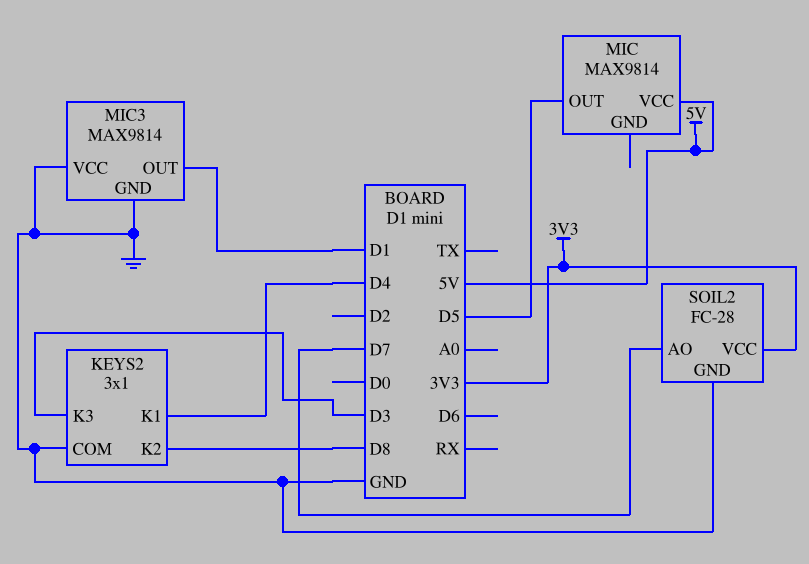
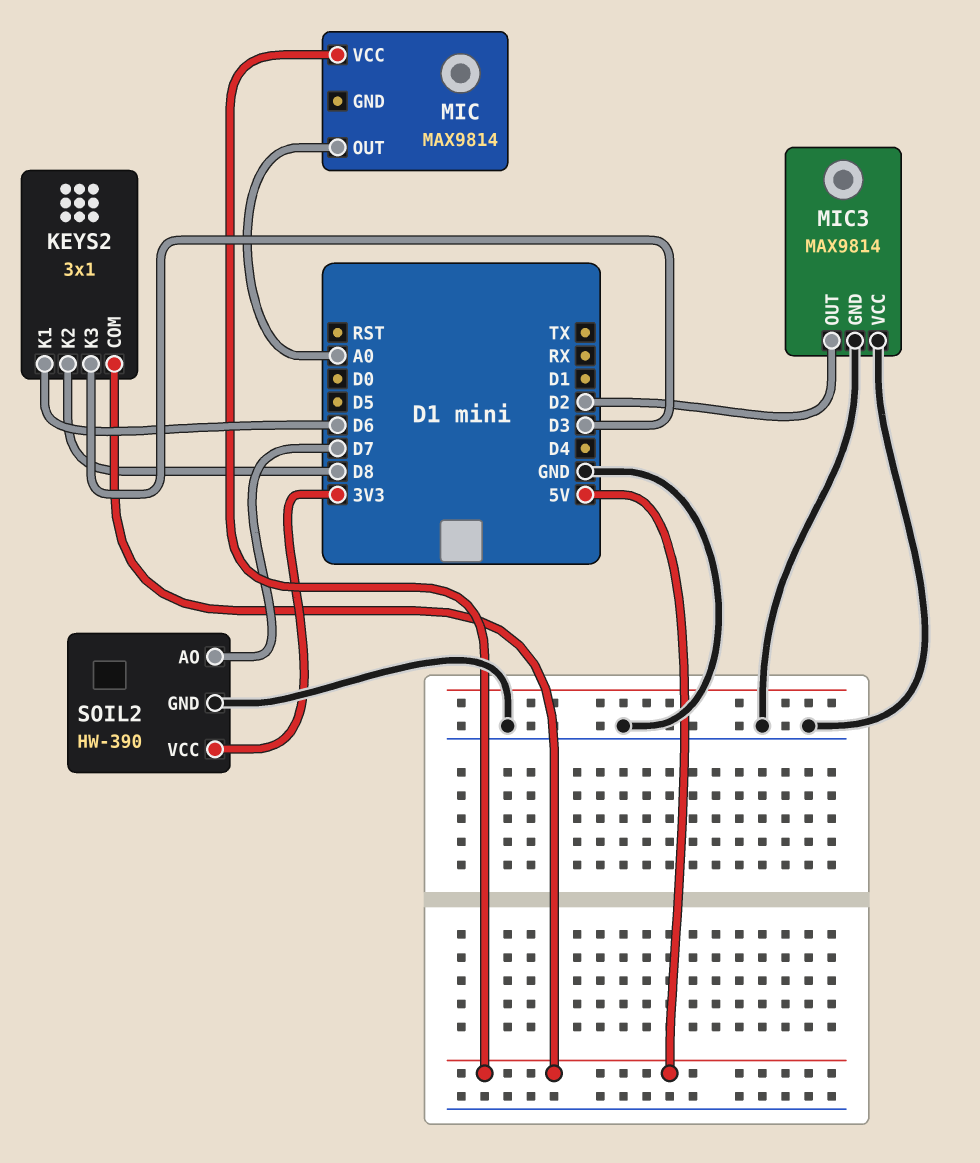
KEYS2 pin COM: GND -> 5V
KEYS2 pin K1: D4 -> D6
MIC pin OUT: D5 -> A0
MIC3 pin OUT: D1 -> D2
SOIL2: FC-28 -> HW-390

